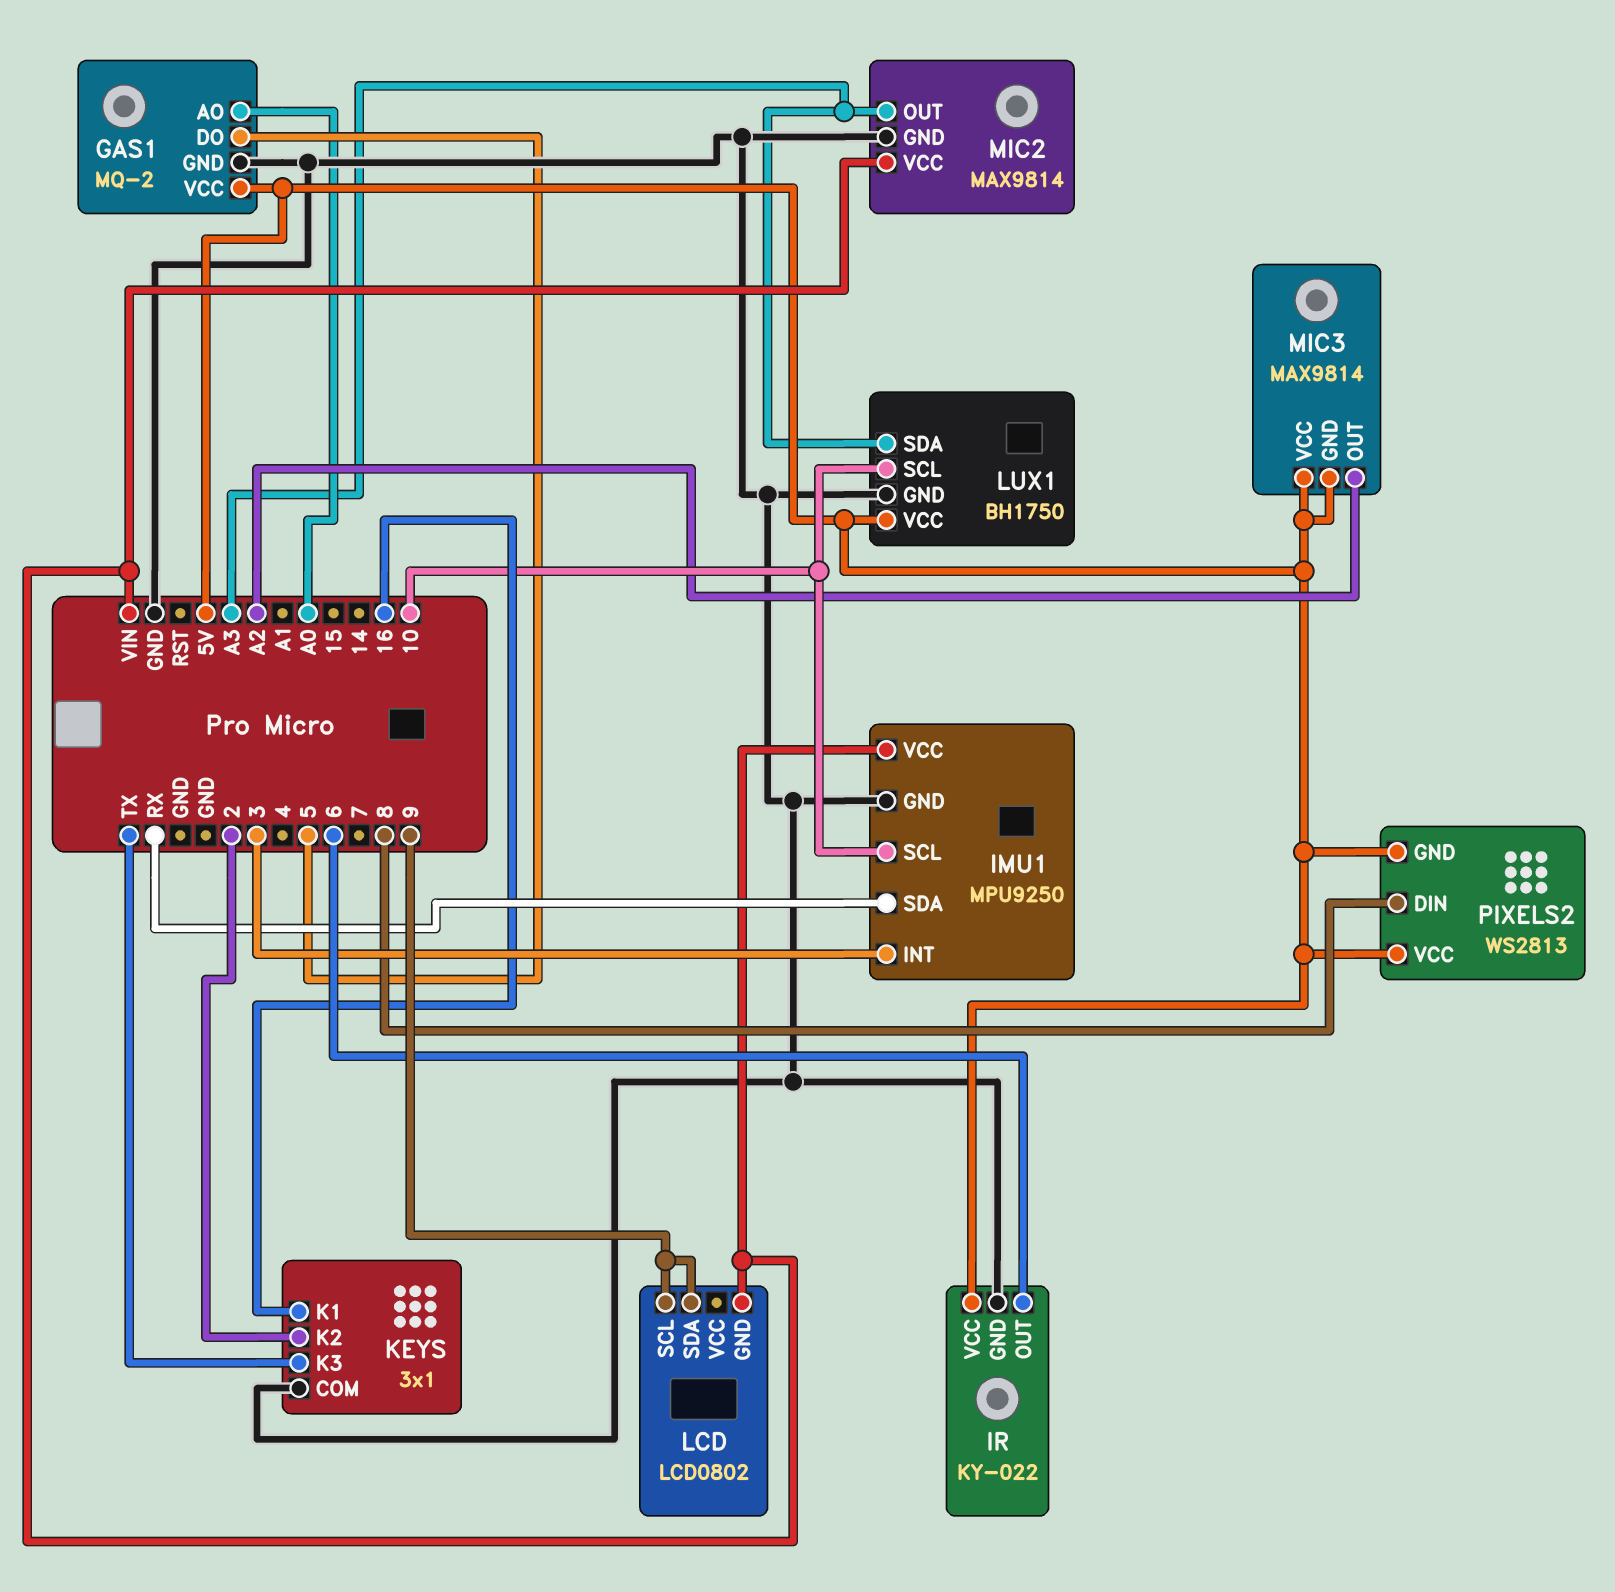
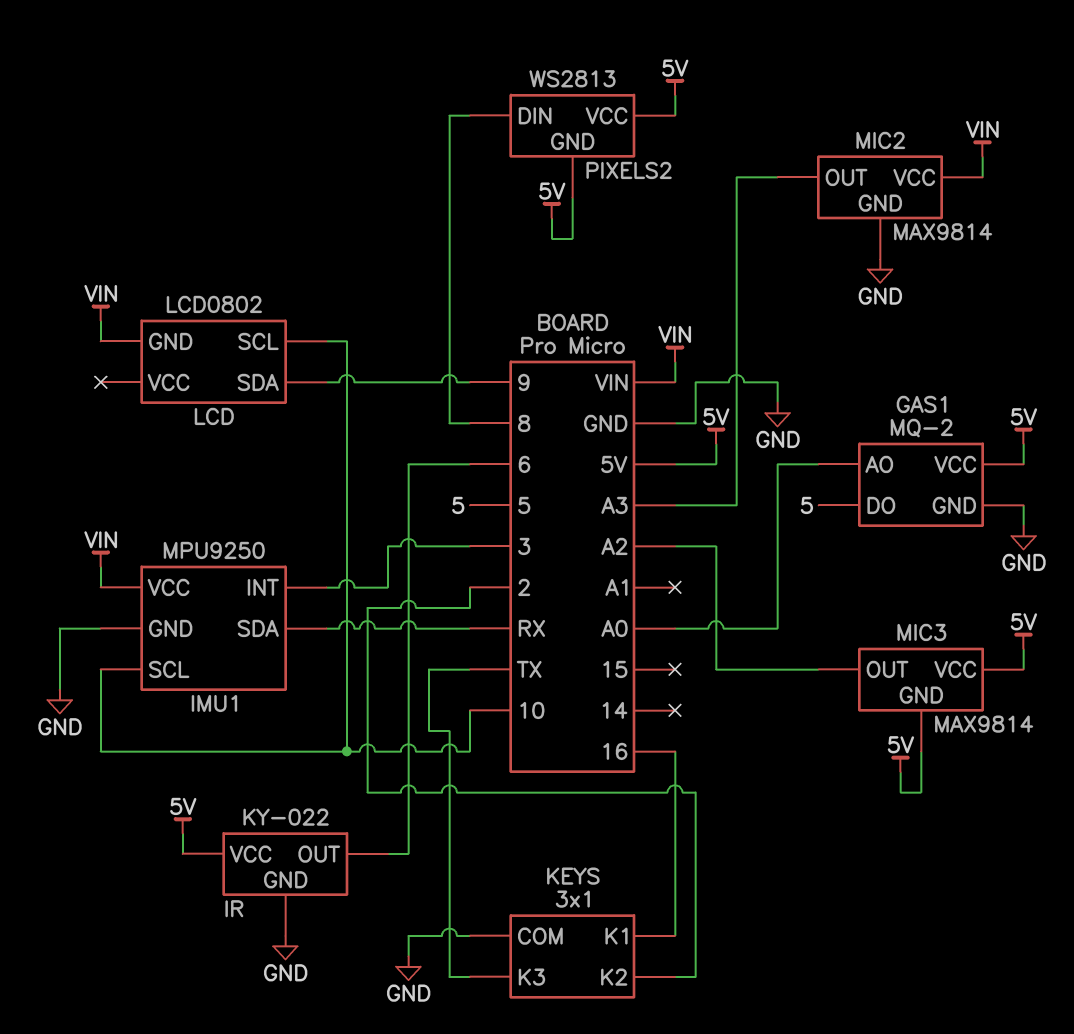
LCD pin SCL: 9 -> 10
LUX1: BH1750 -> none
LUX1 pin GND: GND -> none
LUX1 pin SCL: 10 -> none
LUX1 pin SDA: A3 -> none
LUX1 pin VCC: 5V -> none

